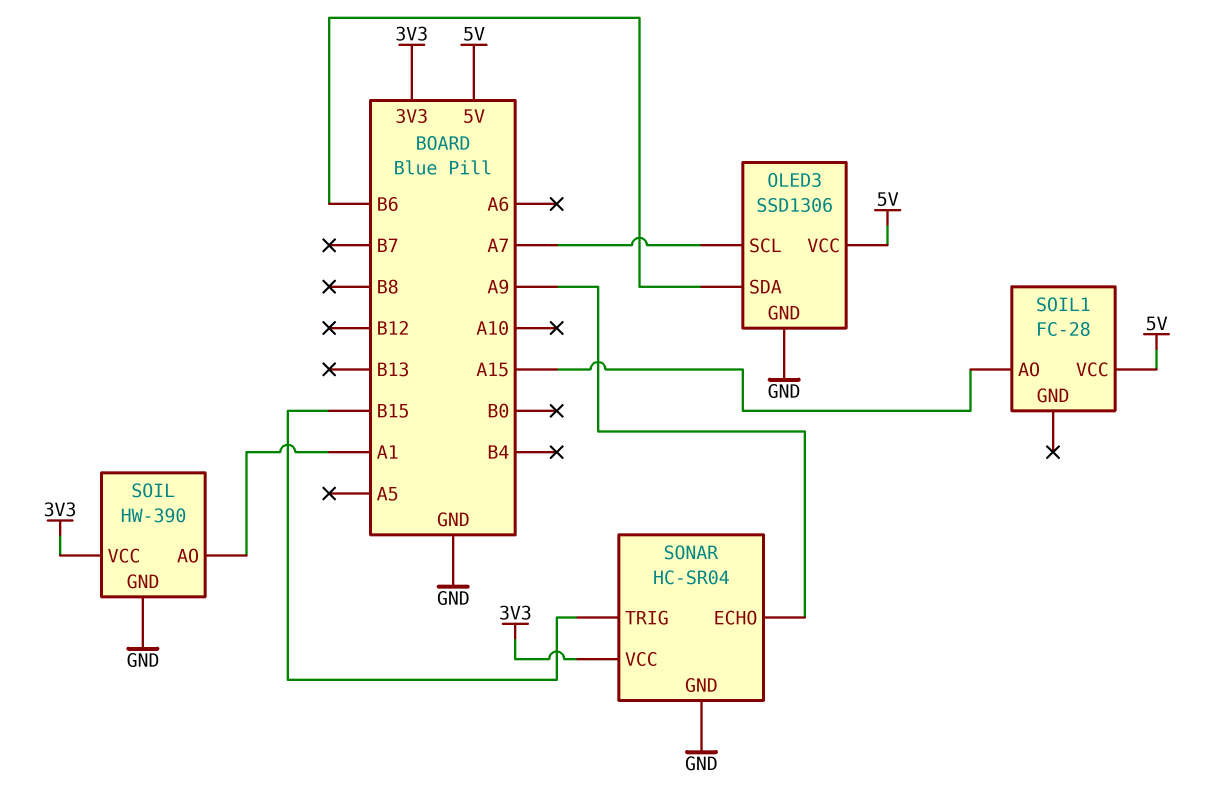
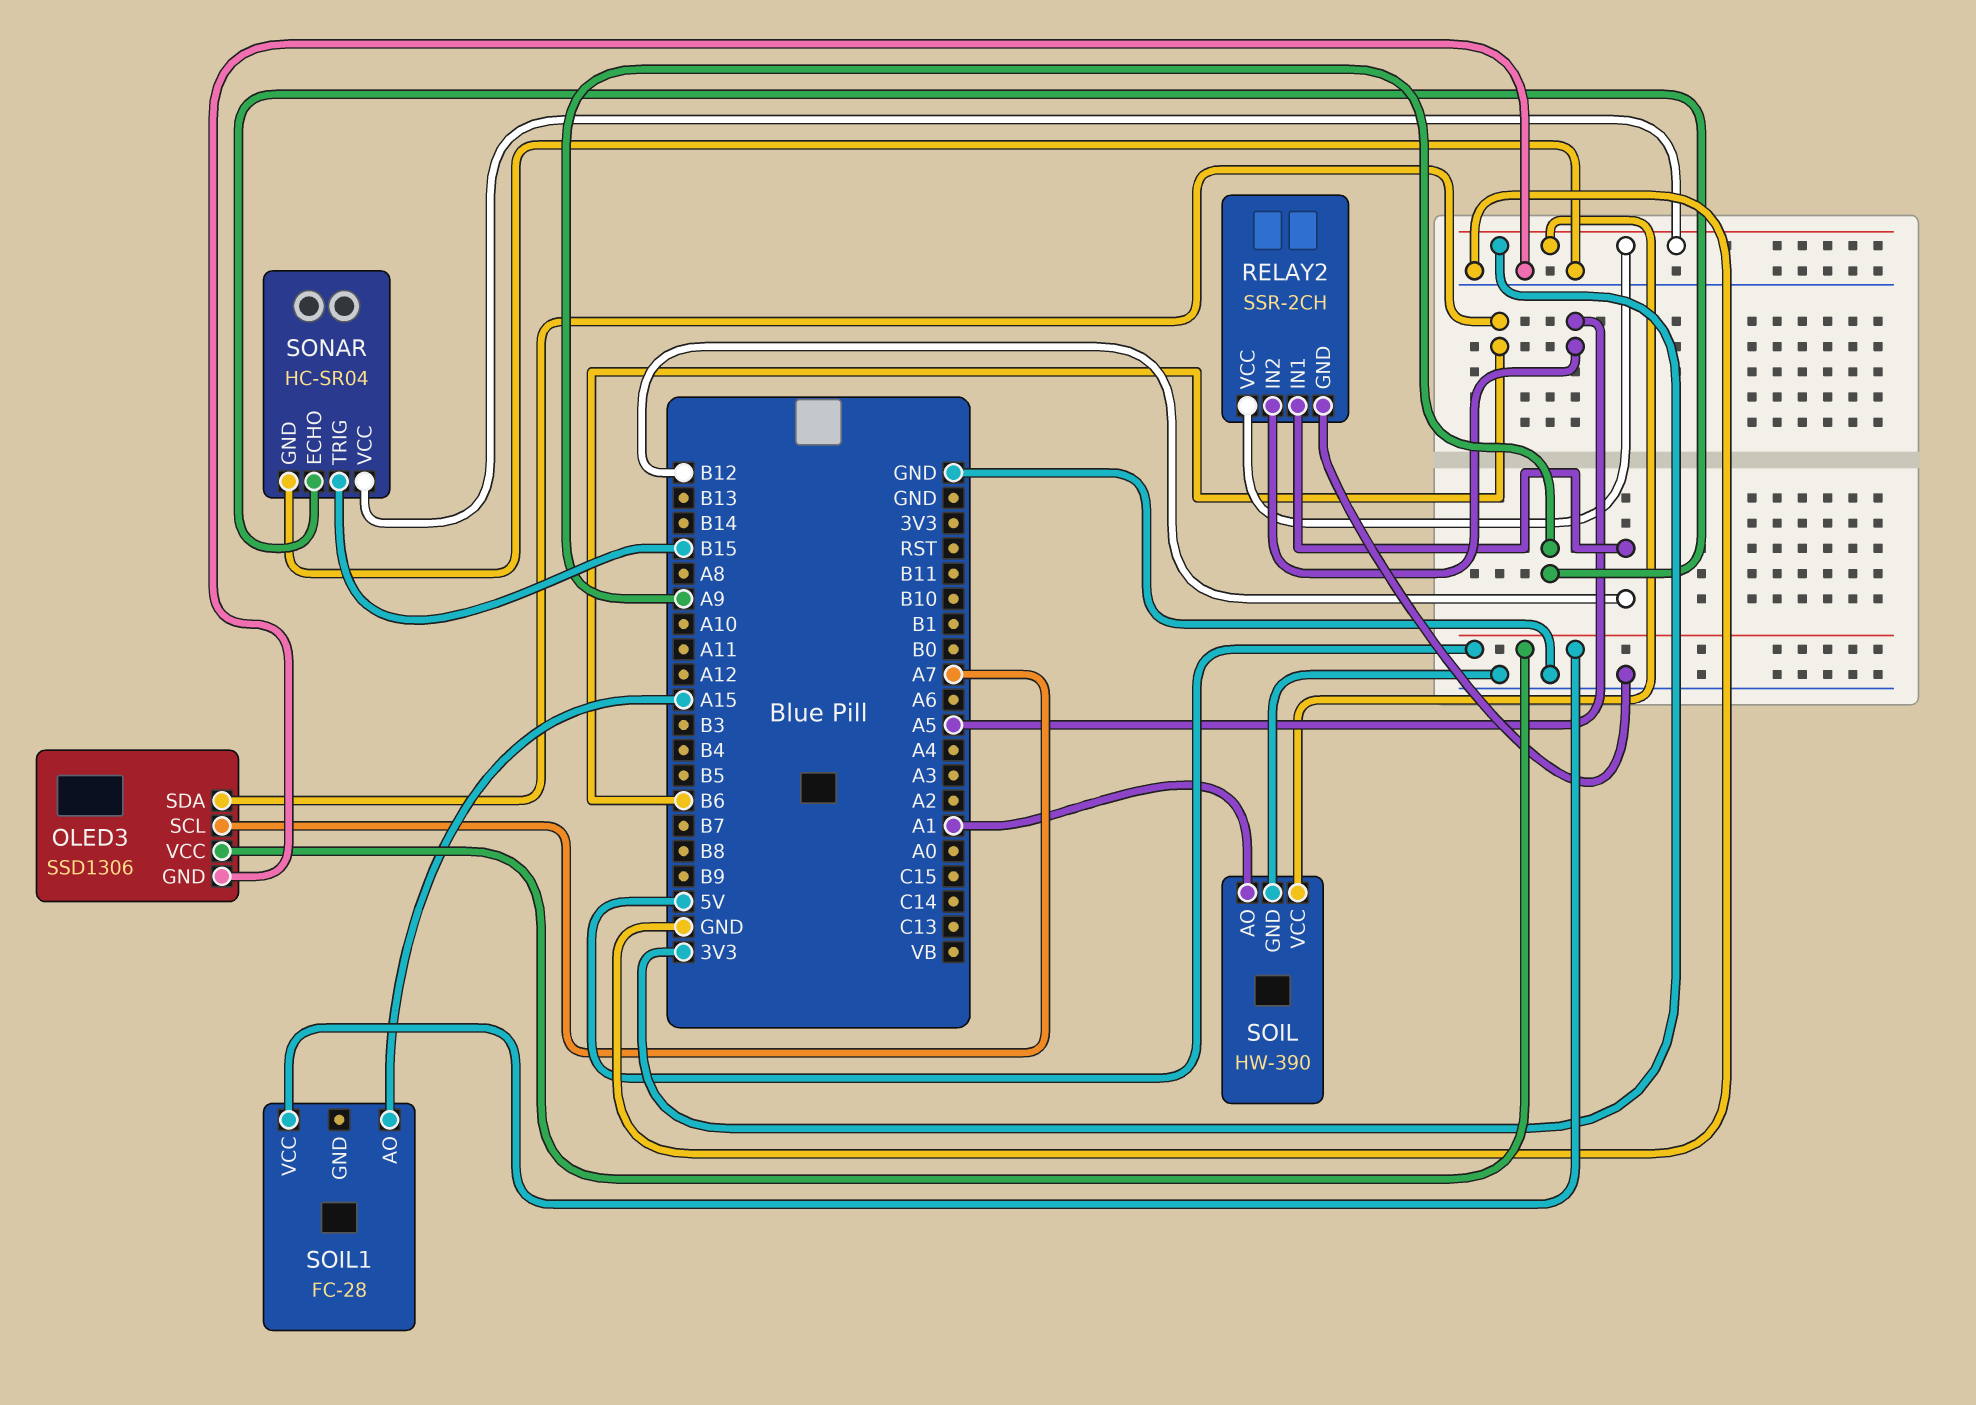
RELAY2: none -> SSR-2CH
RELAY2 pin GND: none -> GND
RELAY2 pin IN1: none -> B12
RELAY2 pin IN2: none -> A5
RELAY2 pin VCC: none -> 3V3

